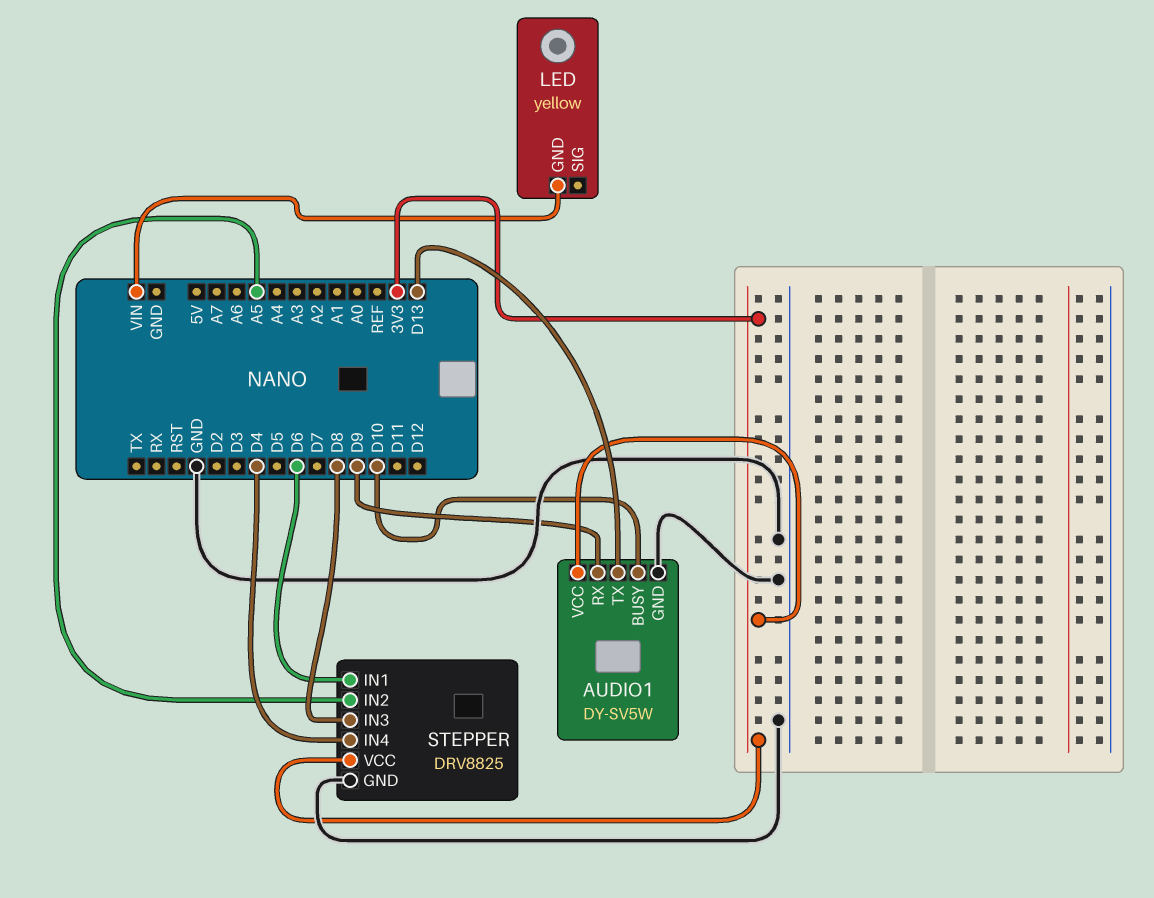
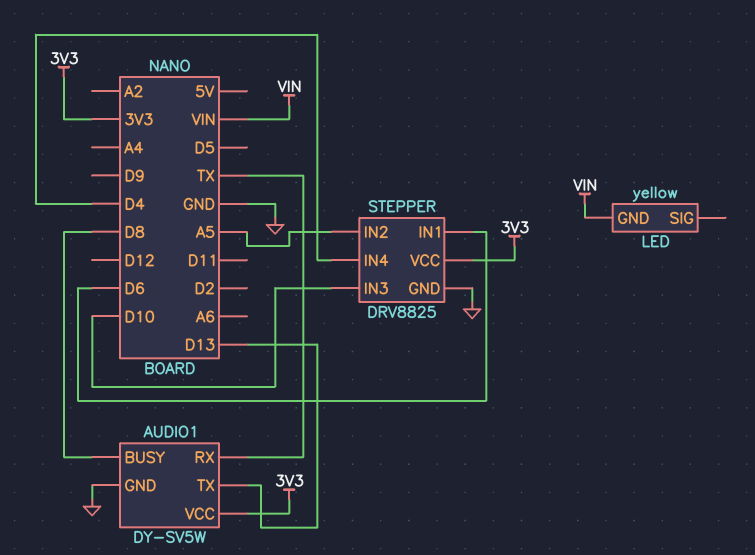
AUDIO1 pin BUSY: D10 -> D8
AUDIO1 pin RX: D9 -> TX
STEPPER pin IN3: D8 -> D10

